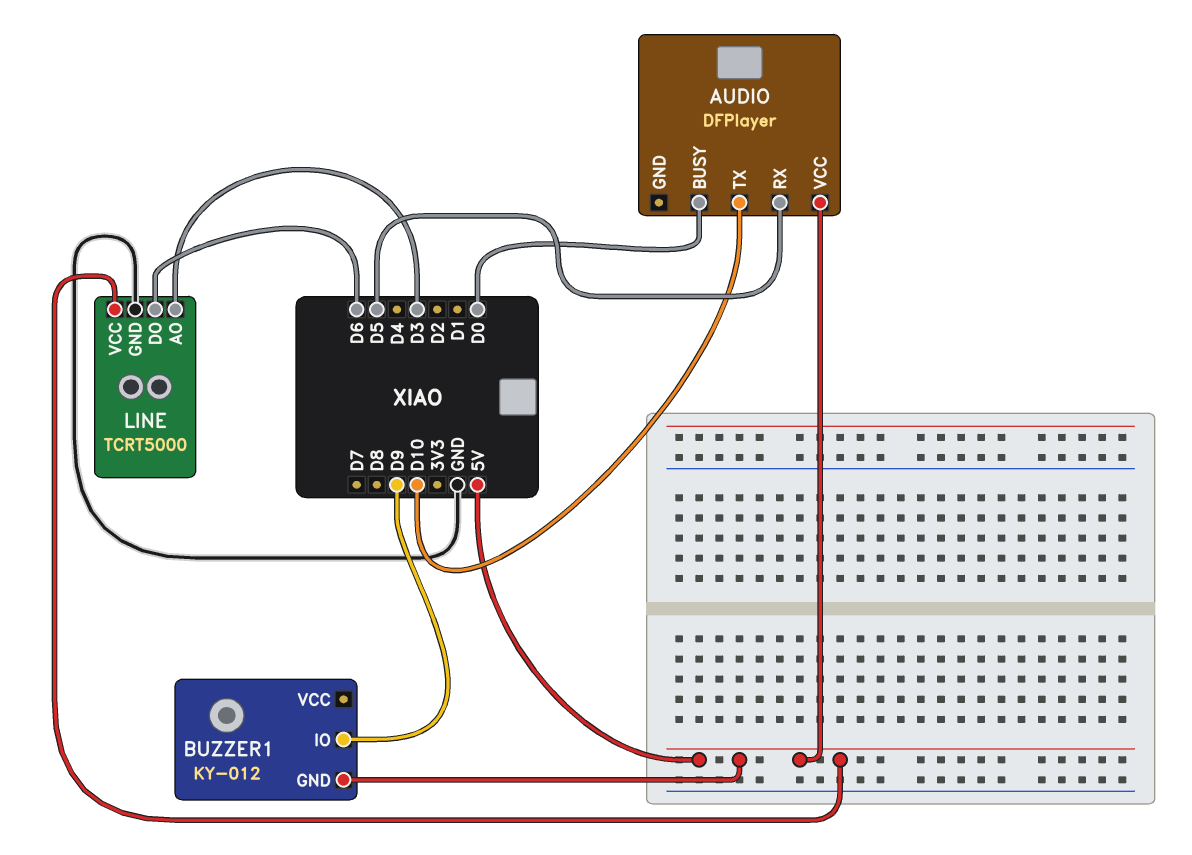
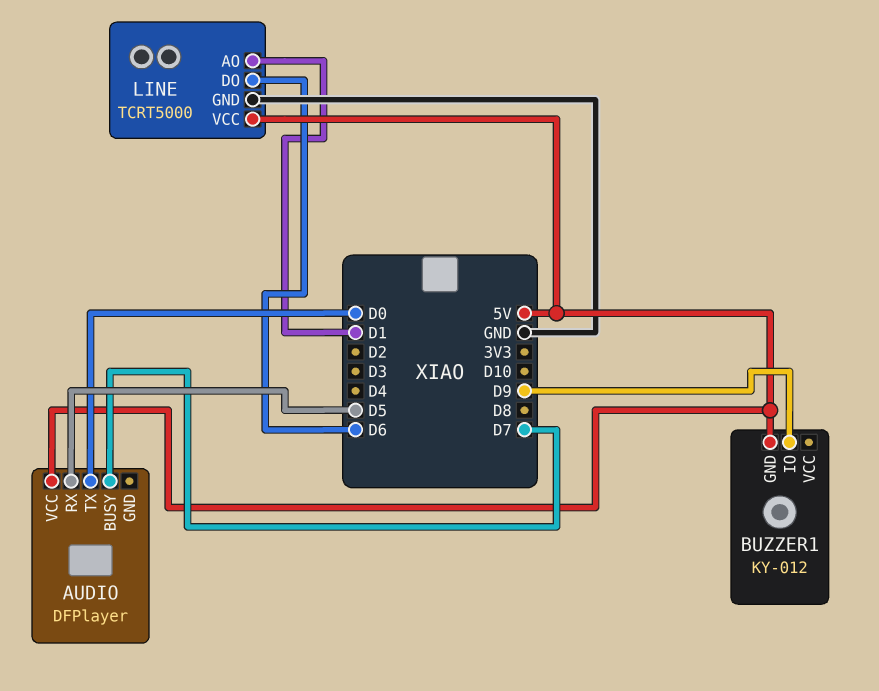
AUDIO pin BUSY: D0 -> D7
AUDIO pin TX: D10 -> D0
LINE pin AO: D3 -> D1

